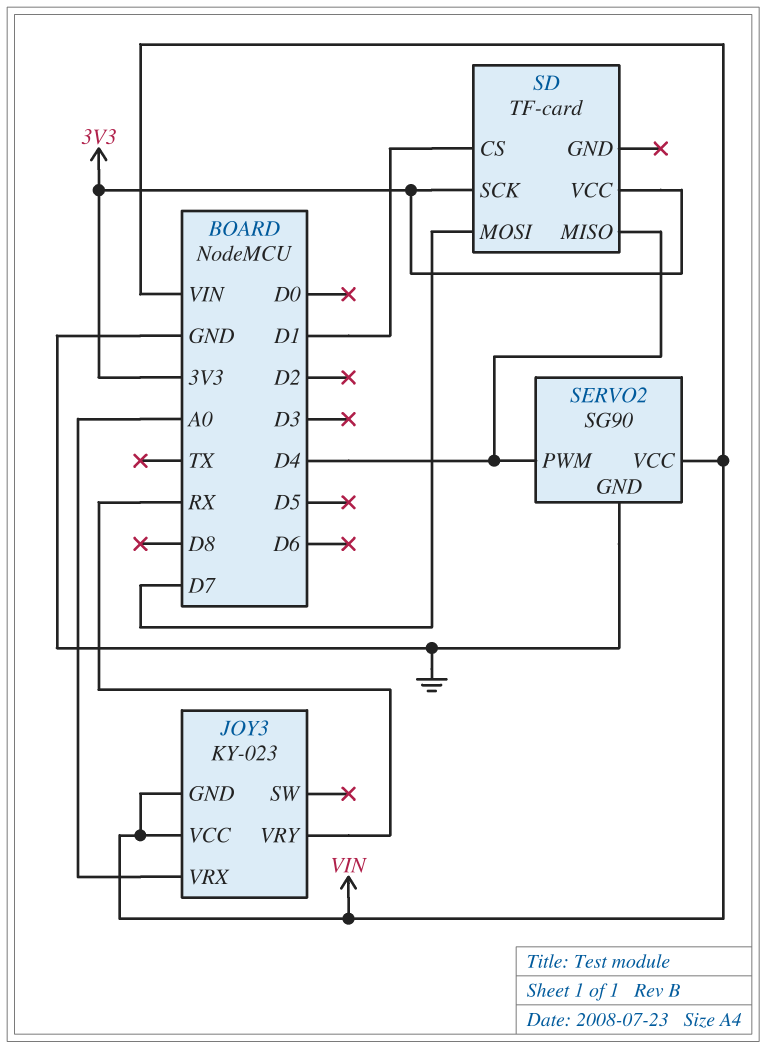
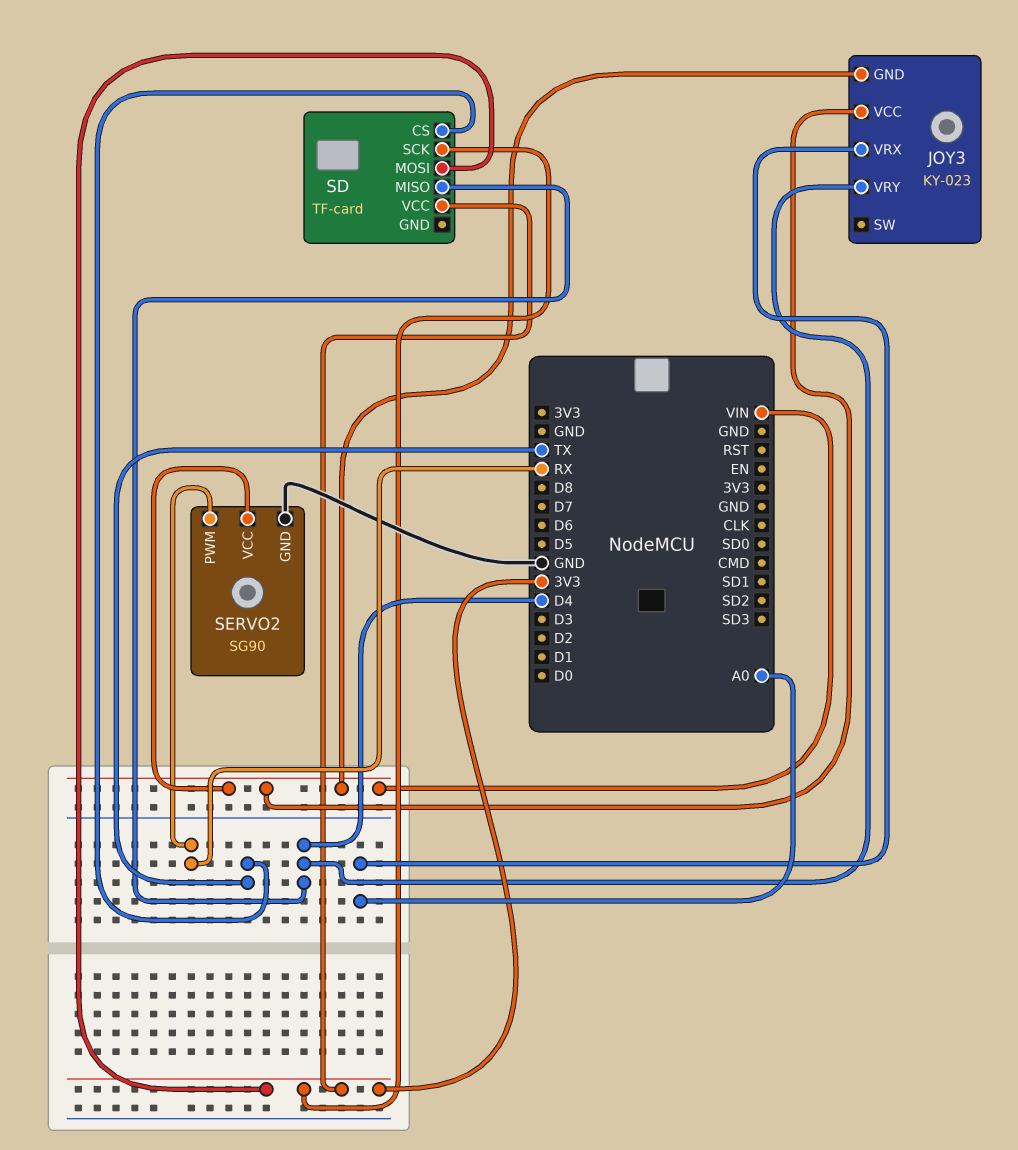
JOY3 pin VRY: RX -> D4
SD pin CS: D1 -> TX
SD pin MOSI: D7 -> 3V3
SERVO2 pin PWM: D4 -> RX

